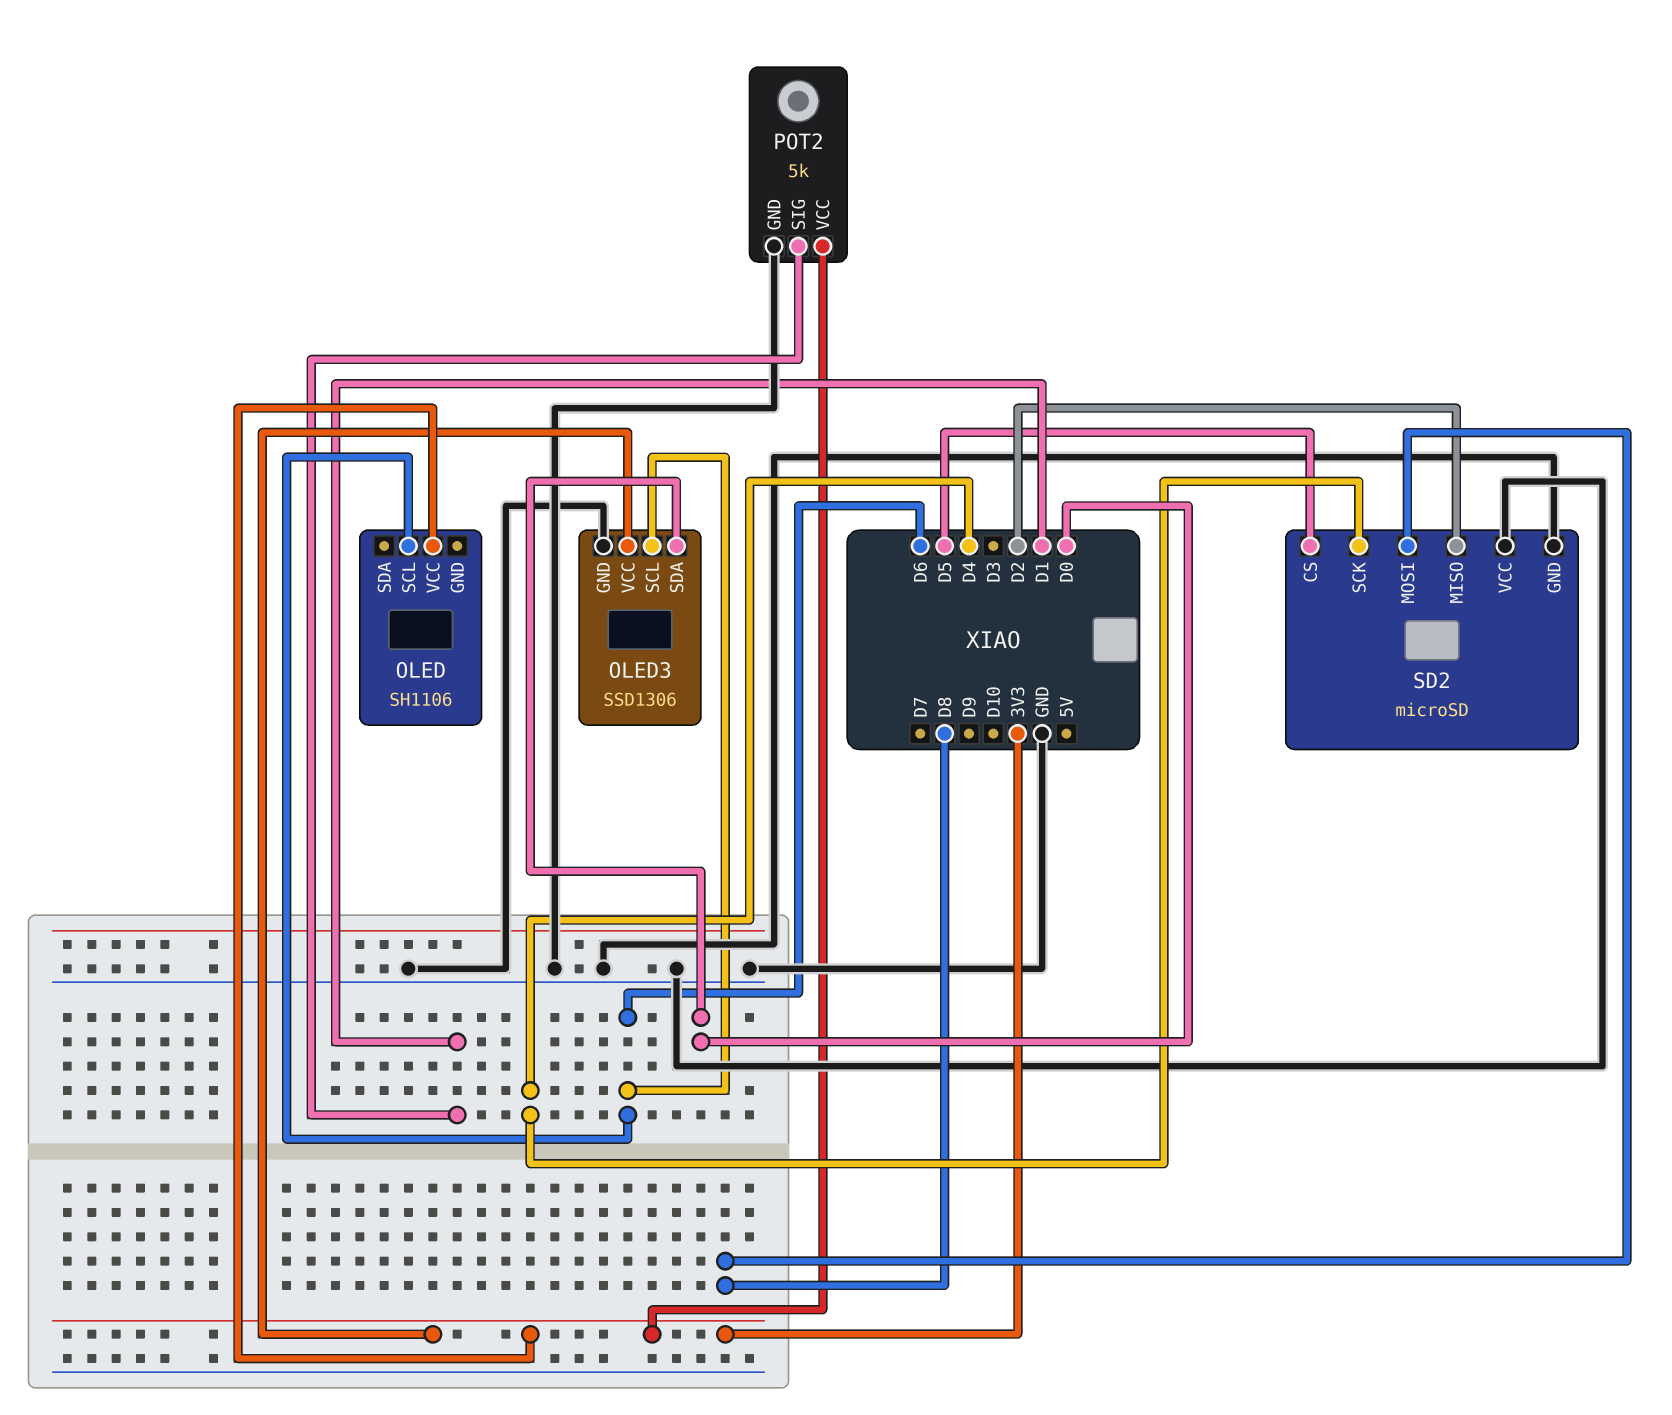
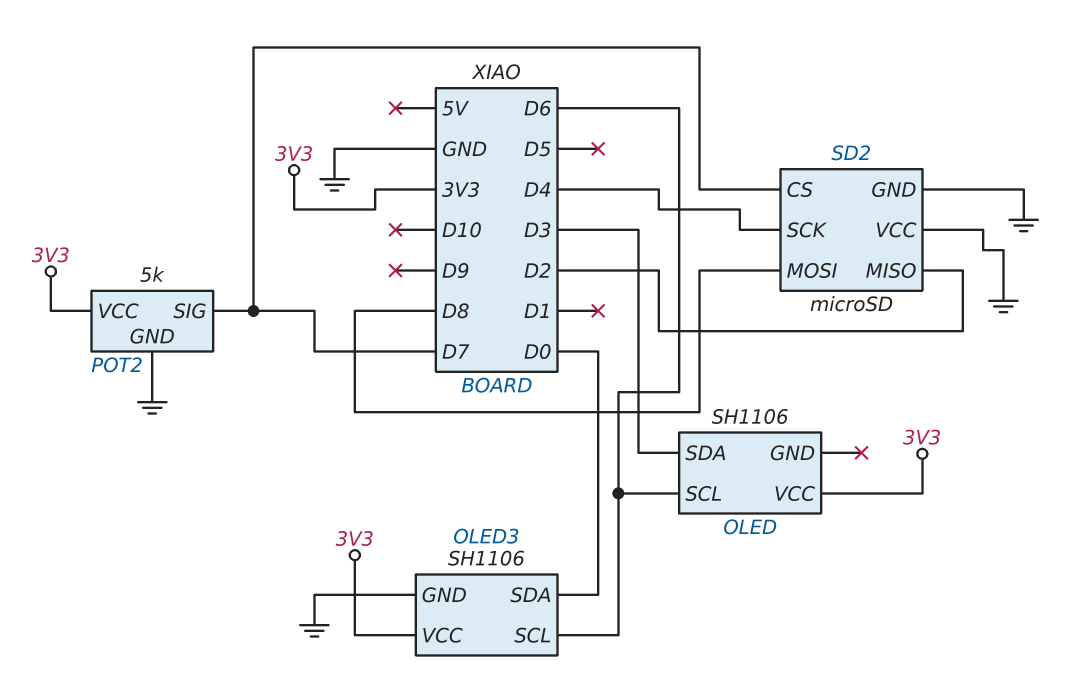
OLED pin SDA: none -> D3
OLED3: SSD1306 -> SH1106
POT2 pin SIG: D1 -> D7
SD2 pin CS: D5 -> D7

